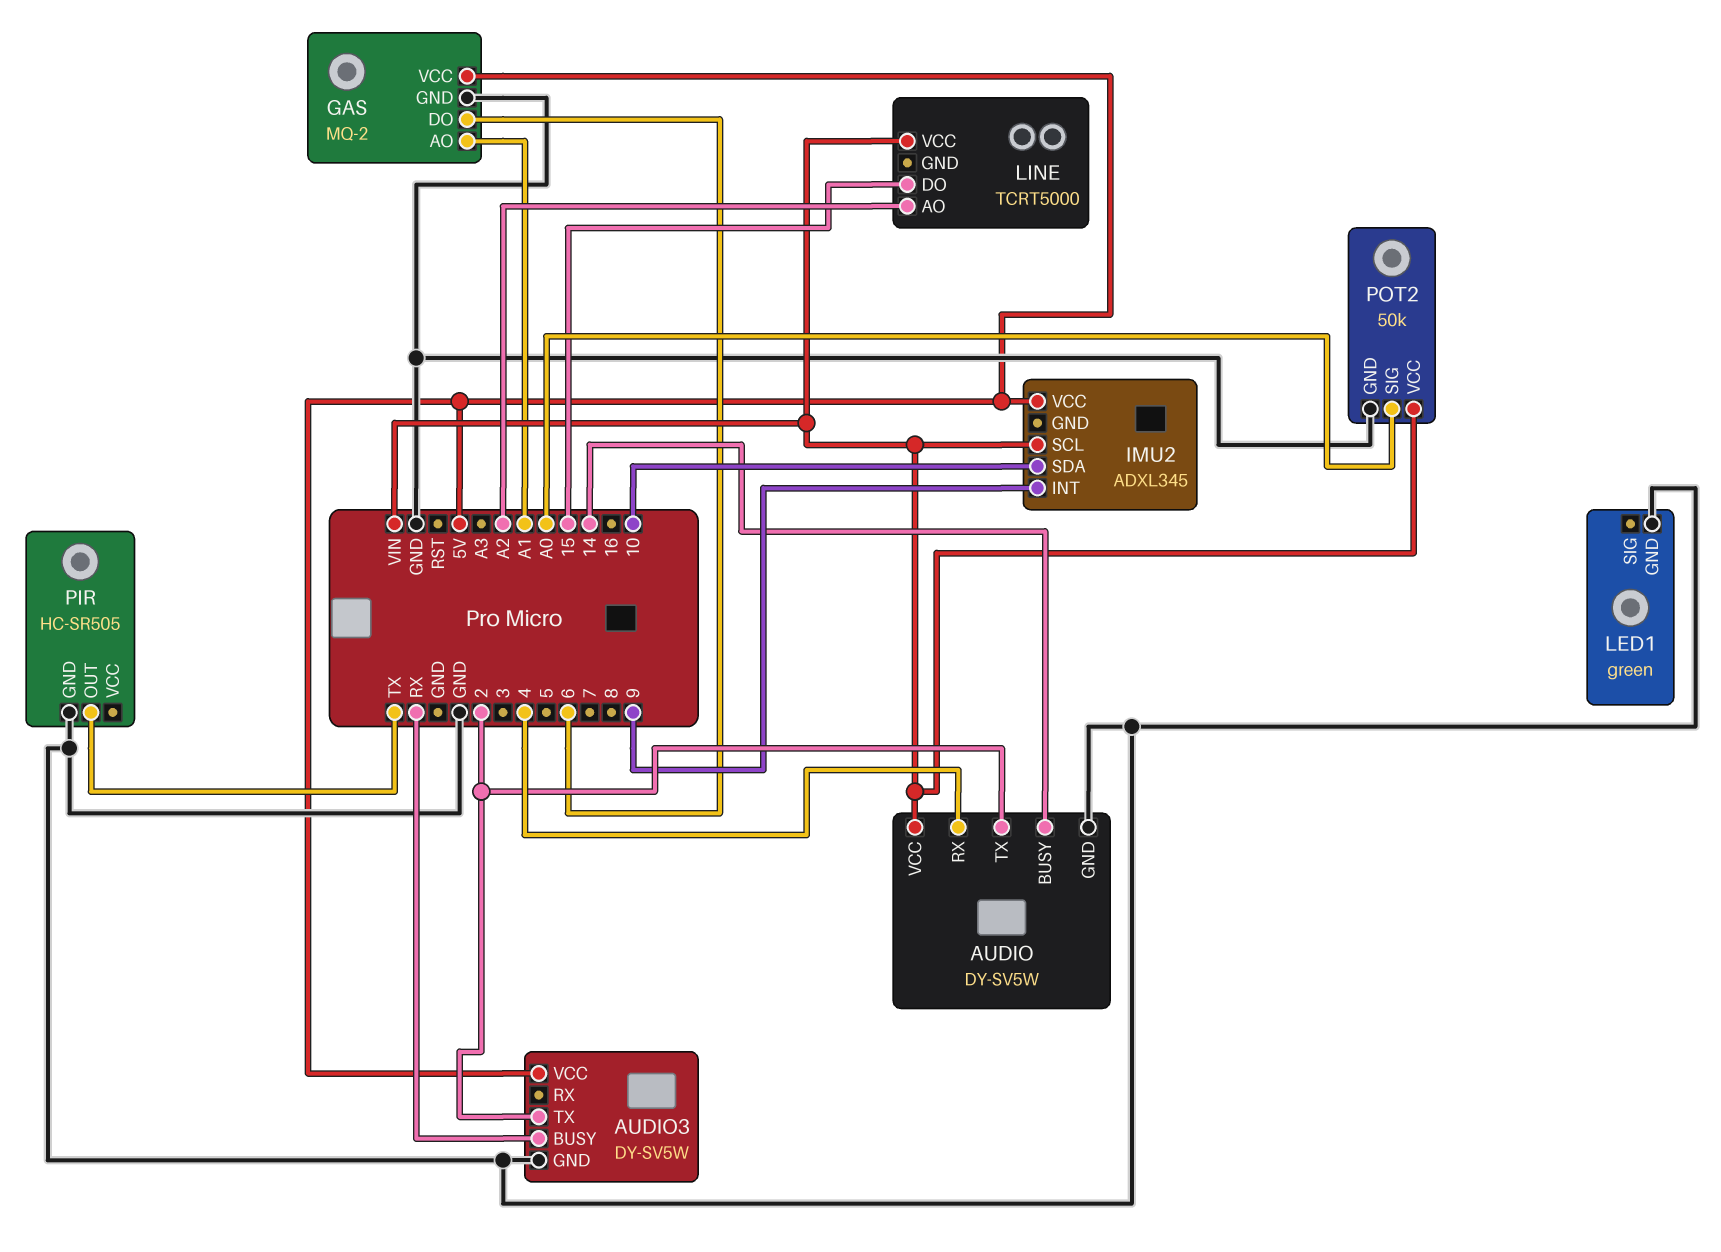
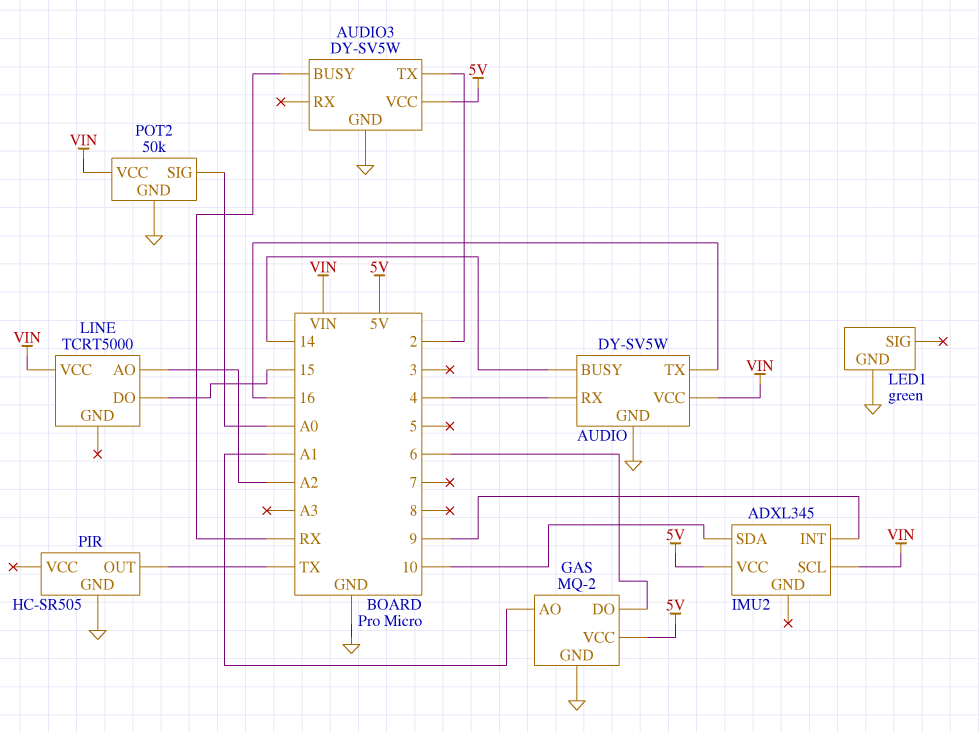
AUDIO pin TX: 2 -> 16

